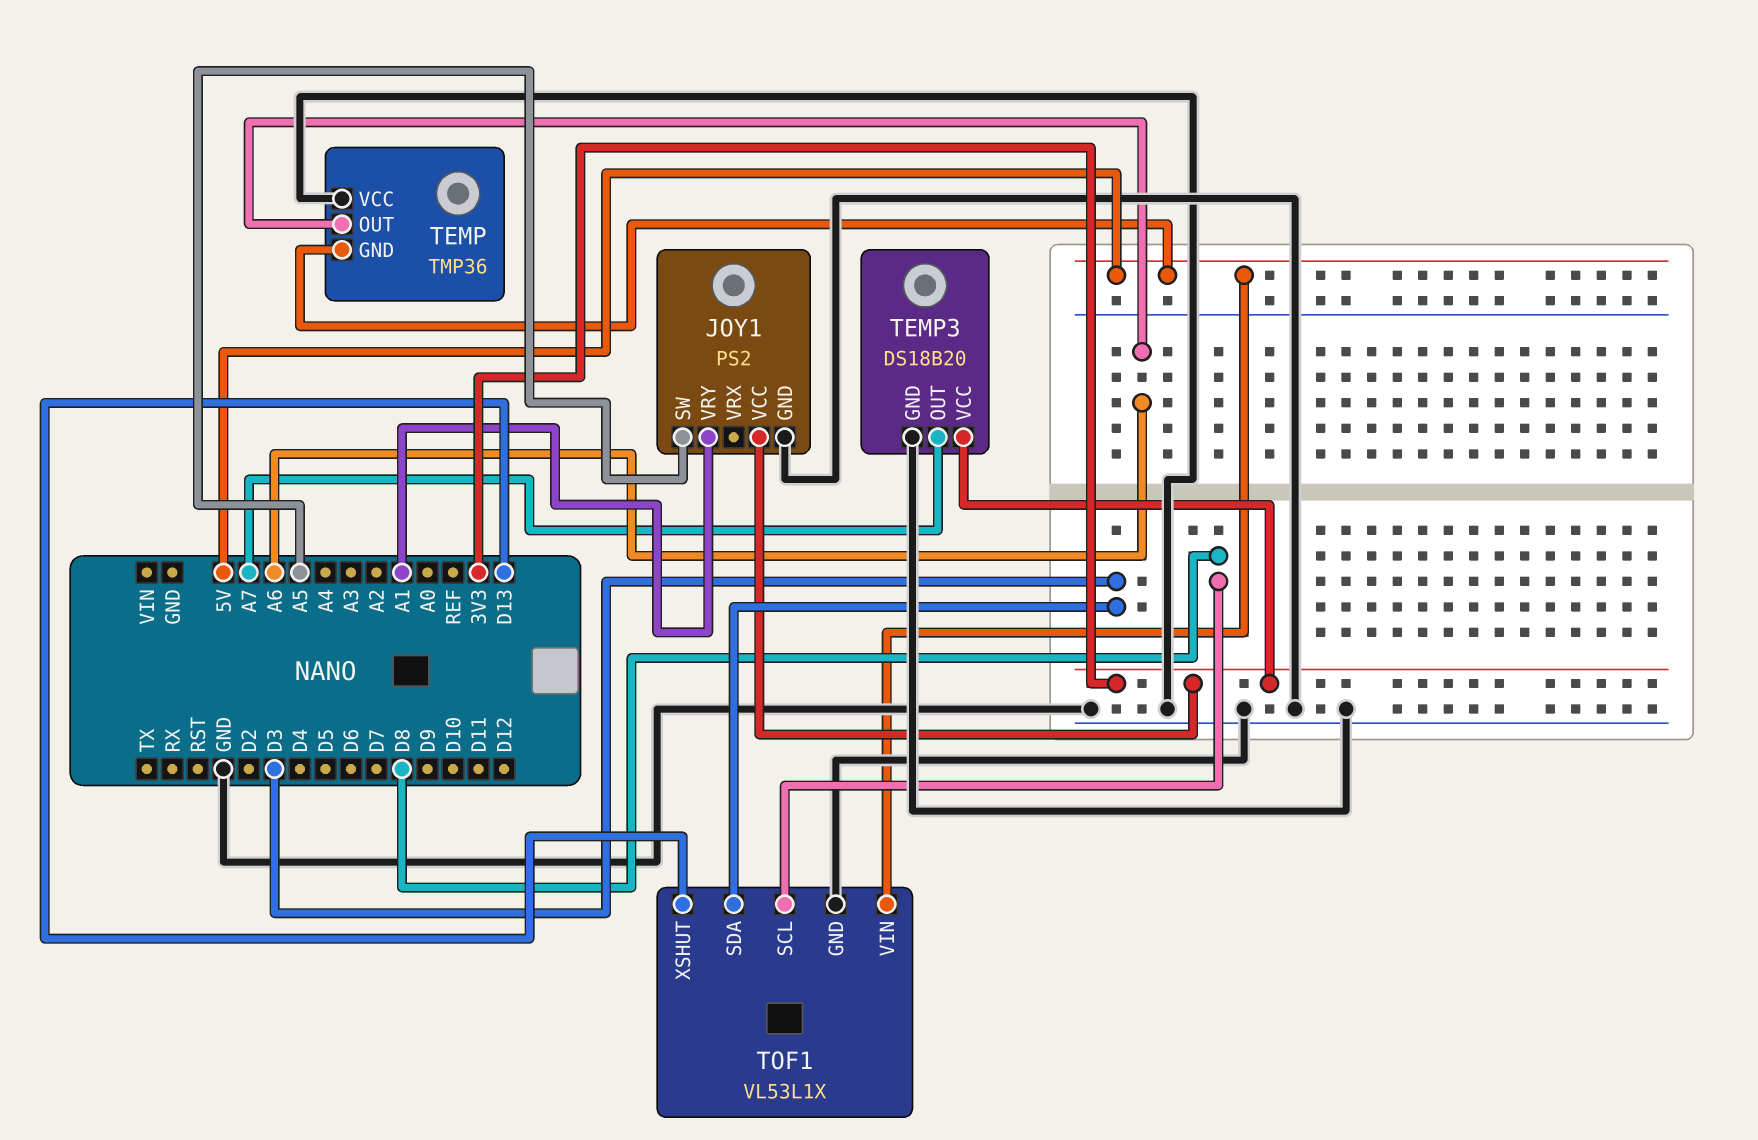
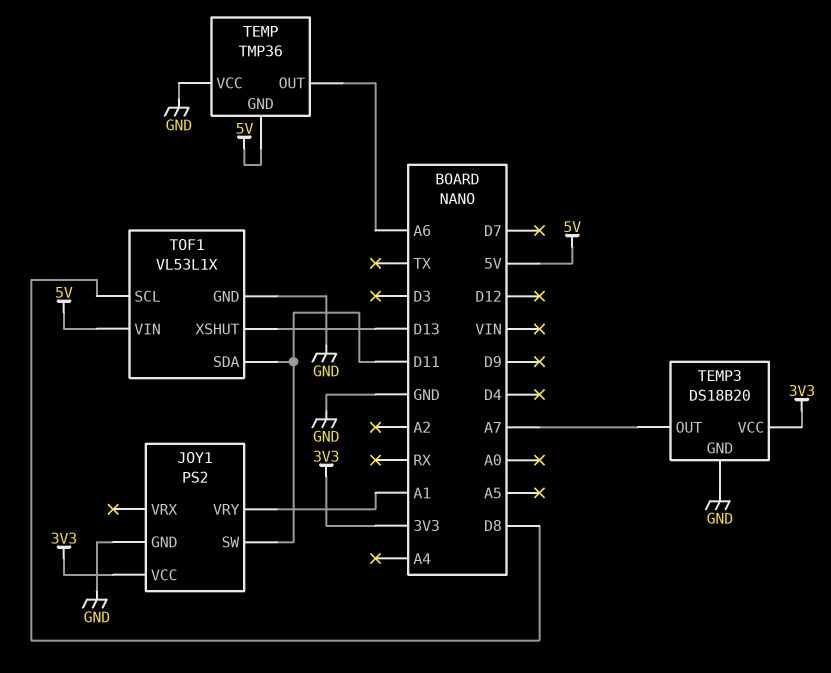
JOY1 pin SW: A5 -> D11
TOF1 pin SDA: D3 -> D11

